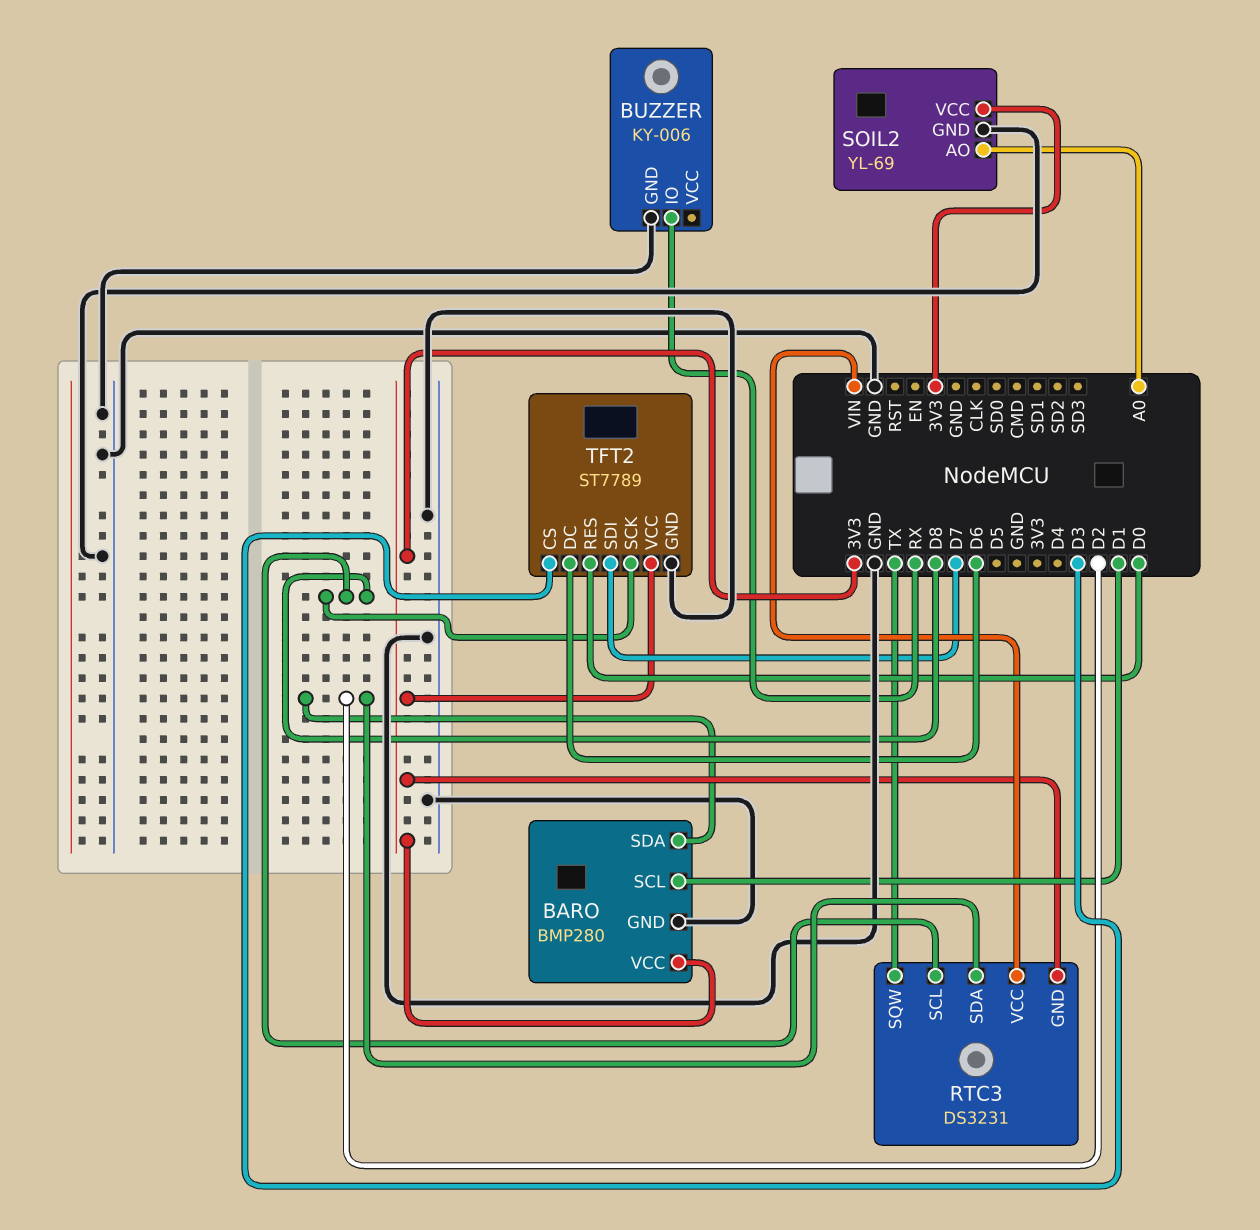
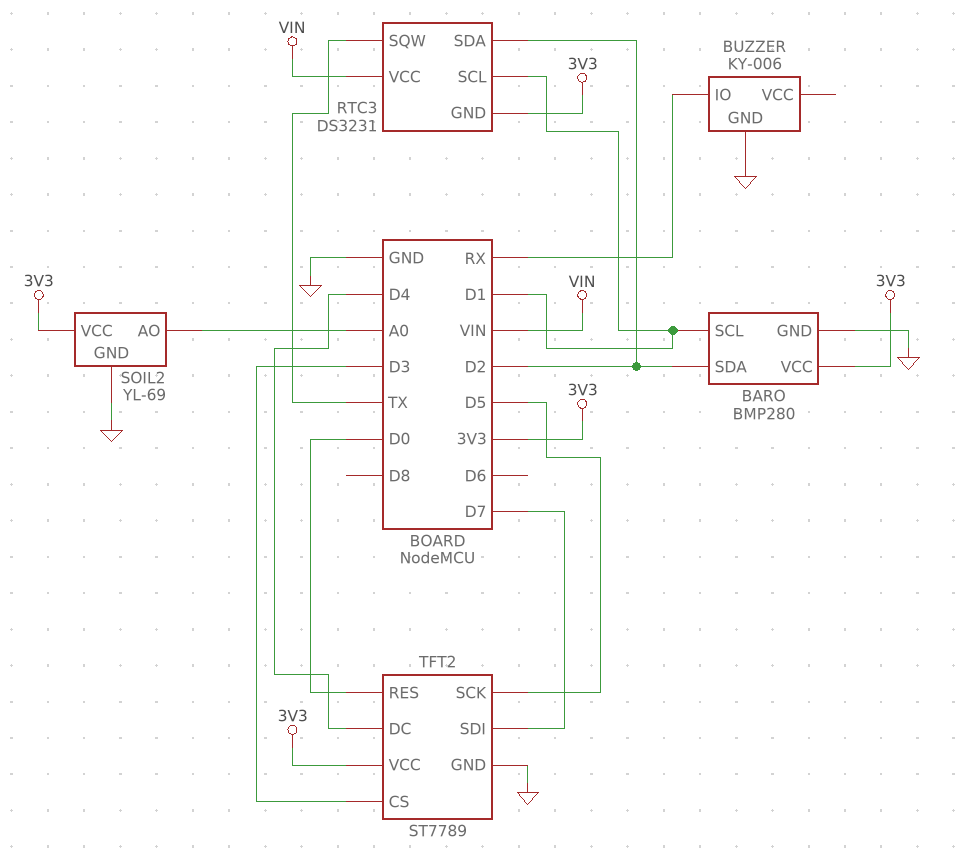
RTC3 pin SCL: D8 -> D1
TFT2 pin DC: D6 -> D4
TFT2 pin SCK: D8 -> D5

